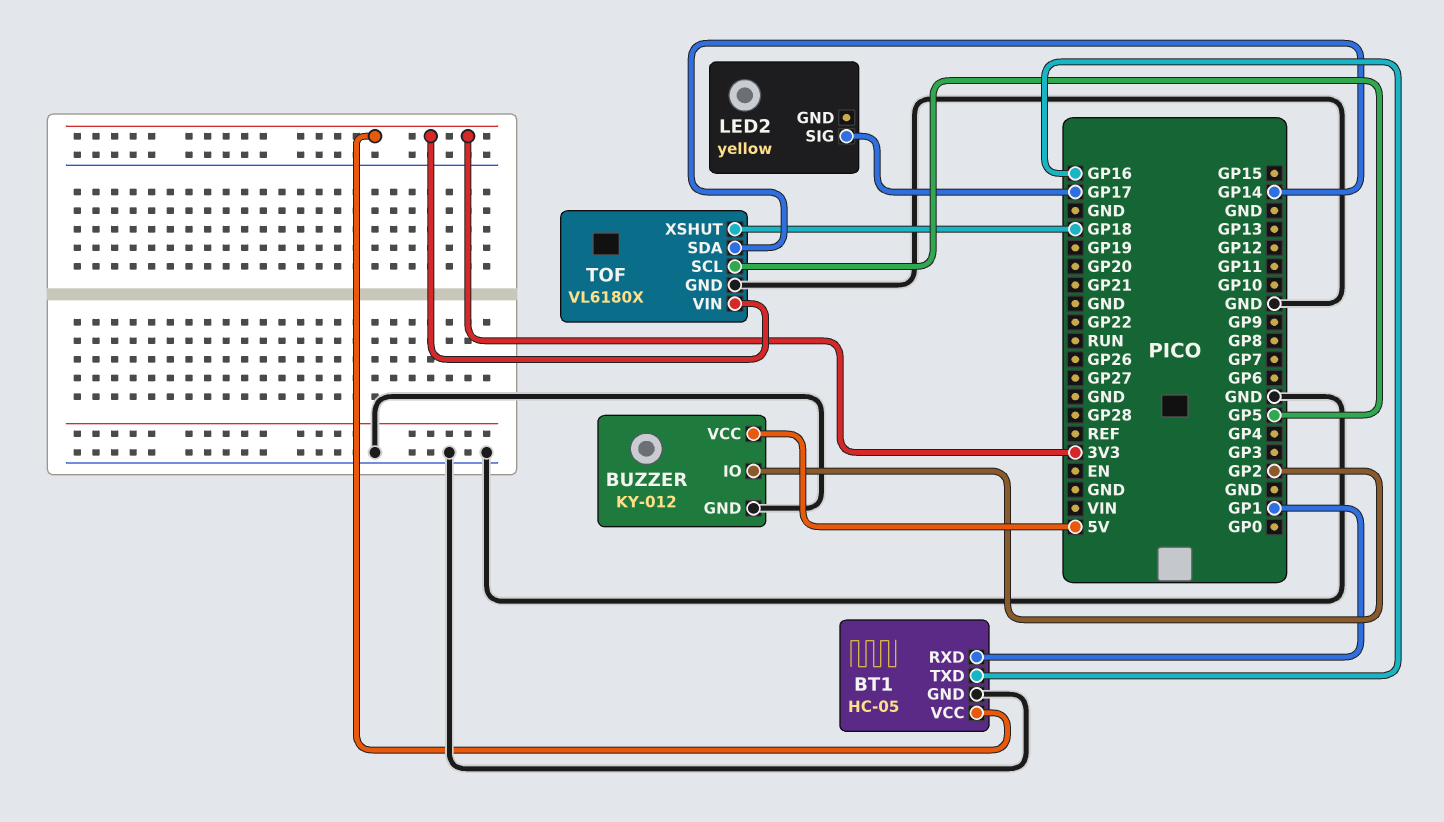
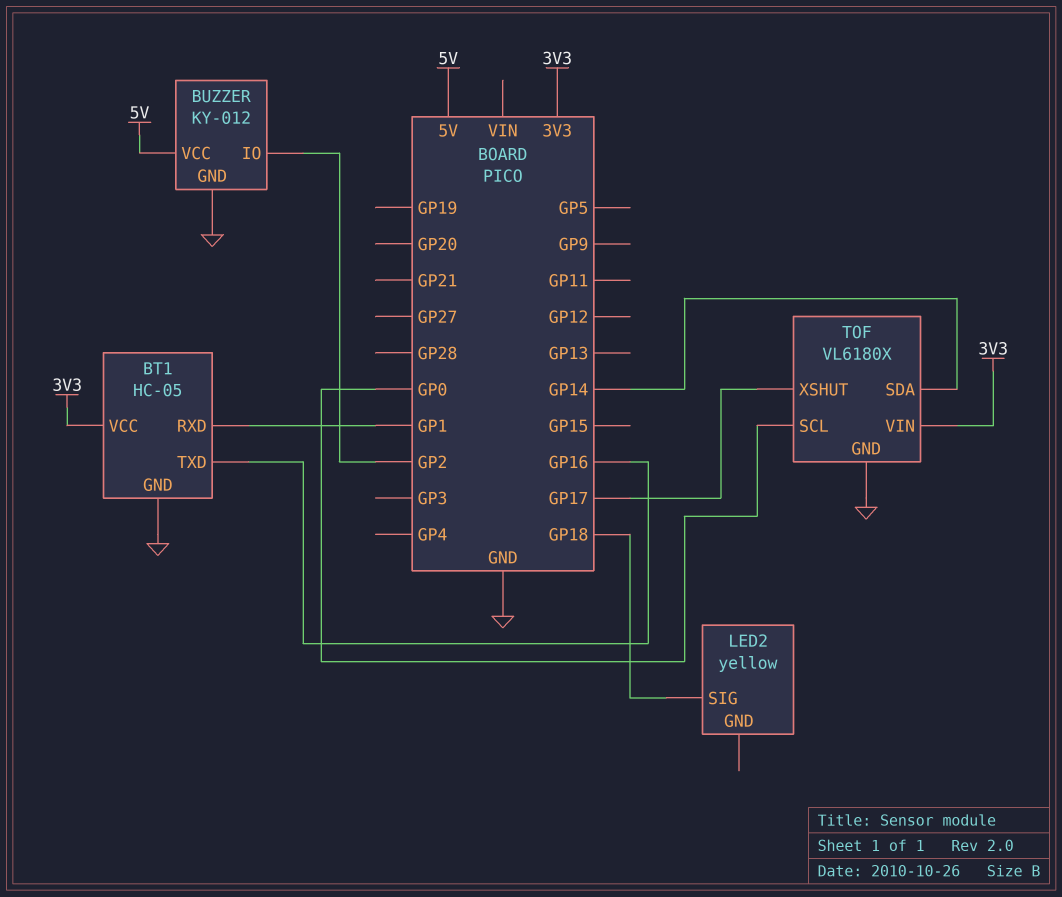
LED2 pin SIG: GP17 -> GP18
TOF pin SCL: GP5 -> GP0
TOF pin XSHUT: GP18 -> GP17

